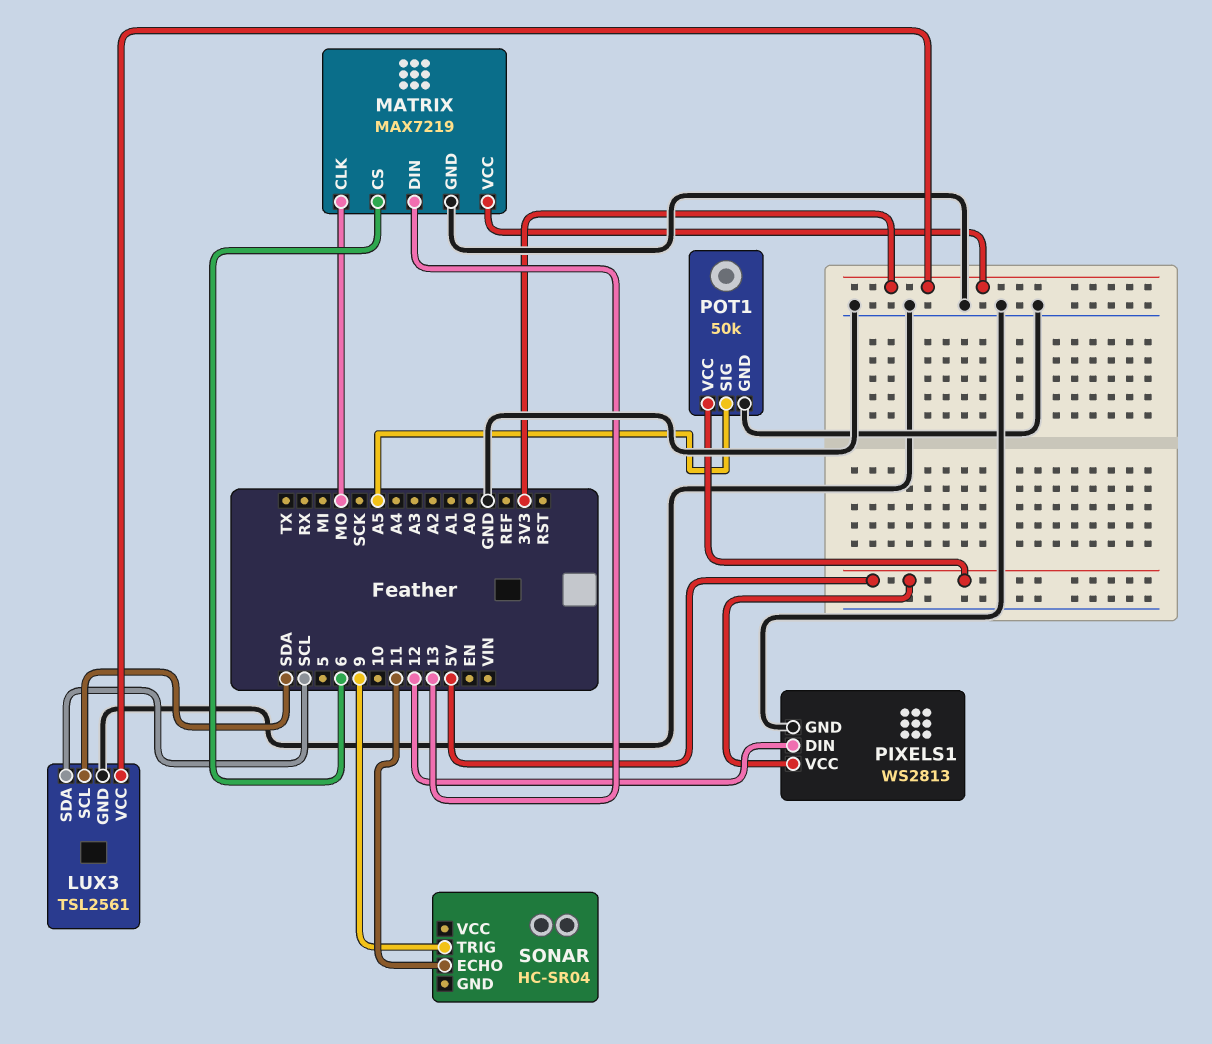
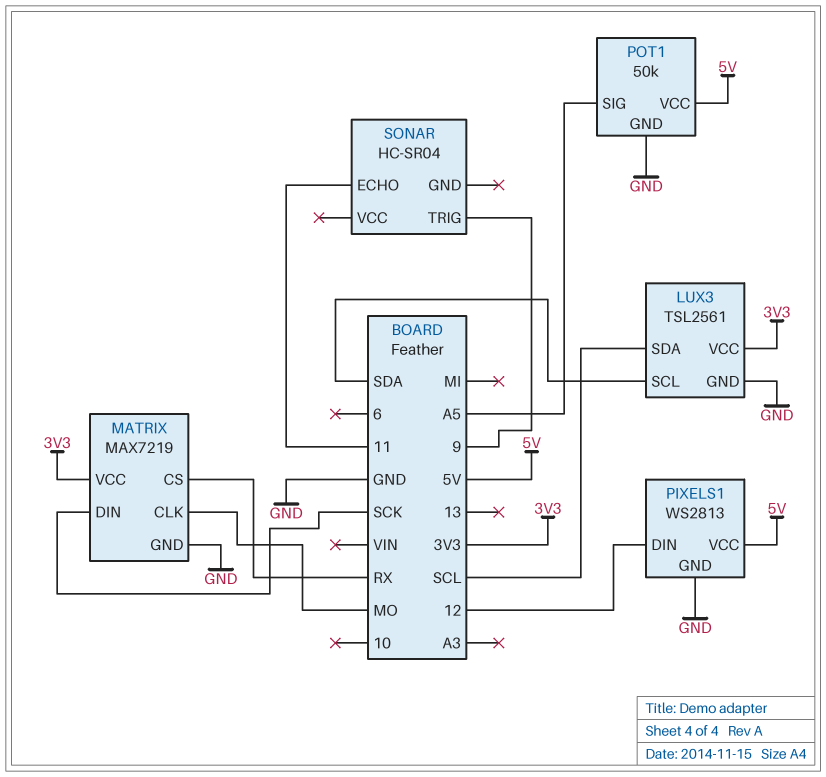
MATRIX pin CS: 6 -> RX
MATRIX pin DIN: 13 -> SCK

